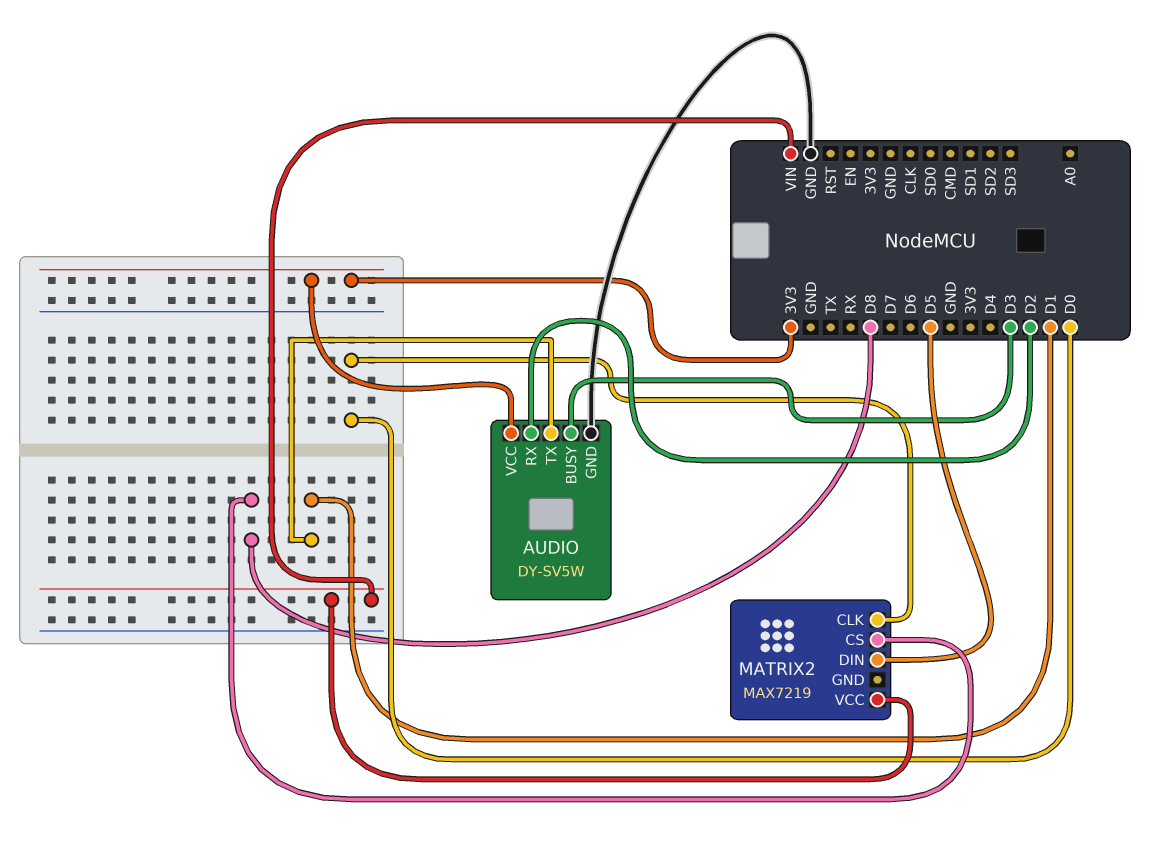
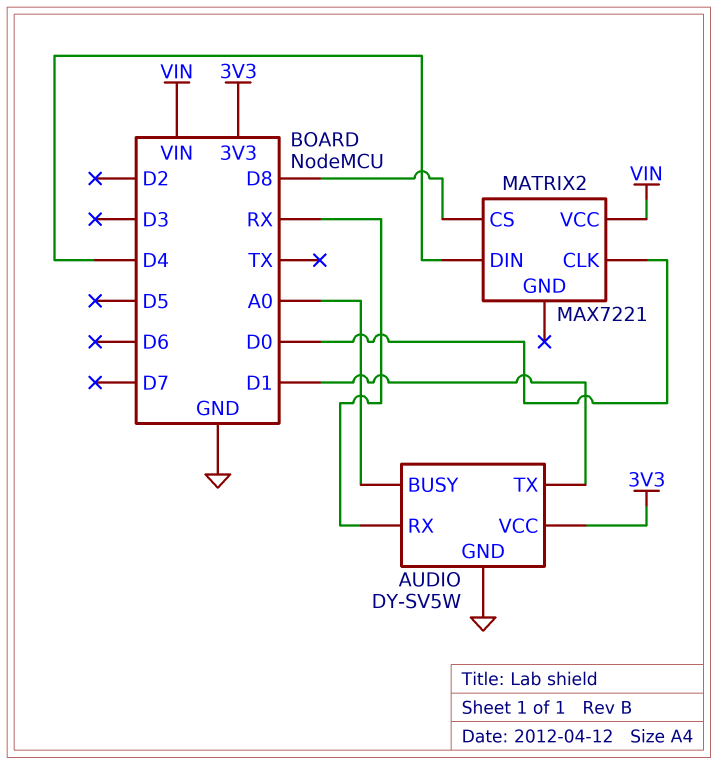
AUDIO pin BUSY: D3 -> A0
AUDIO pin RX: D2 -> RX
MATRIX2: MAX7219 -> MAX7221
MATRIX2 pin DIN: D5 -> D4

